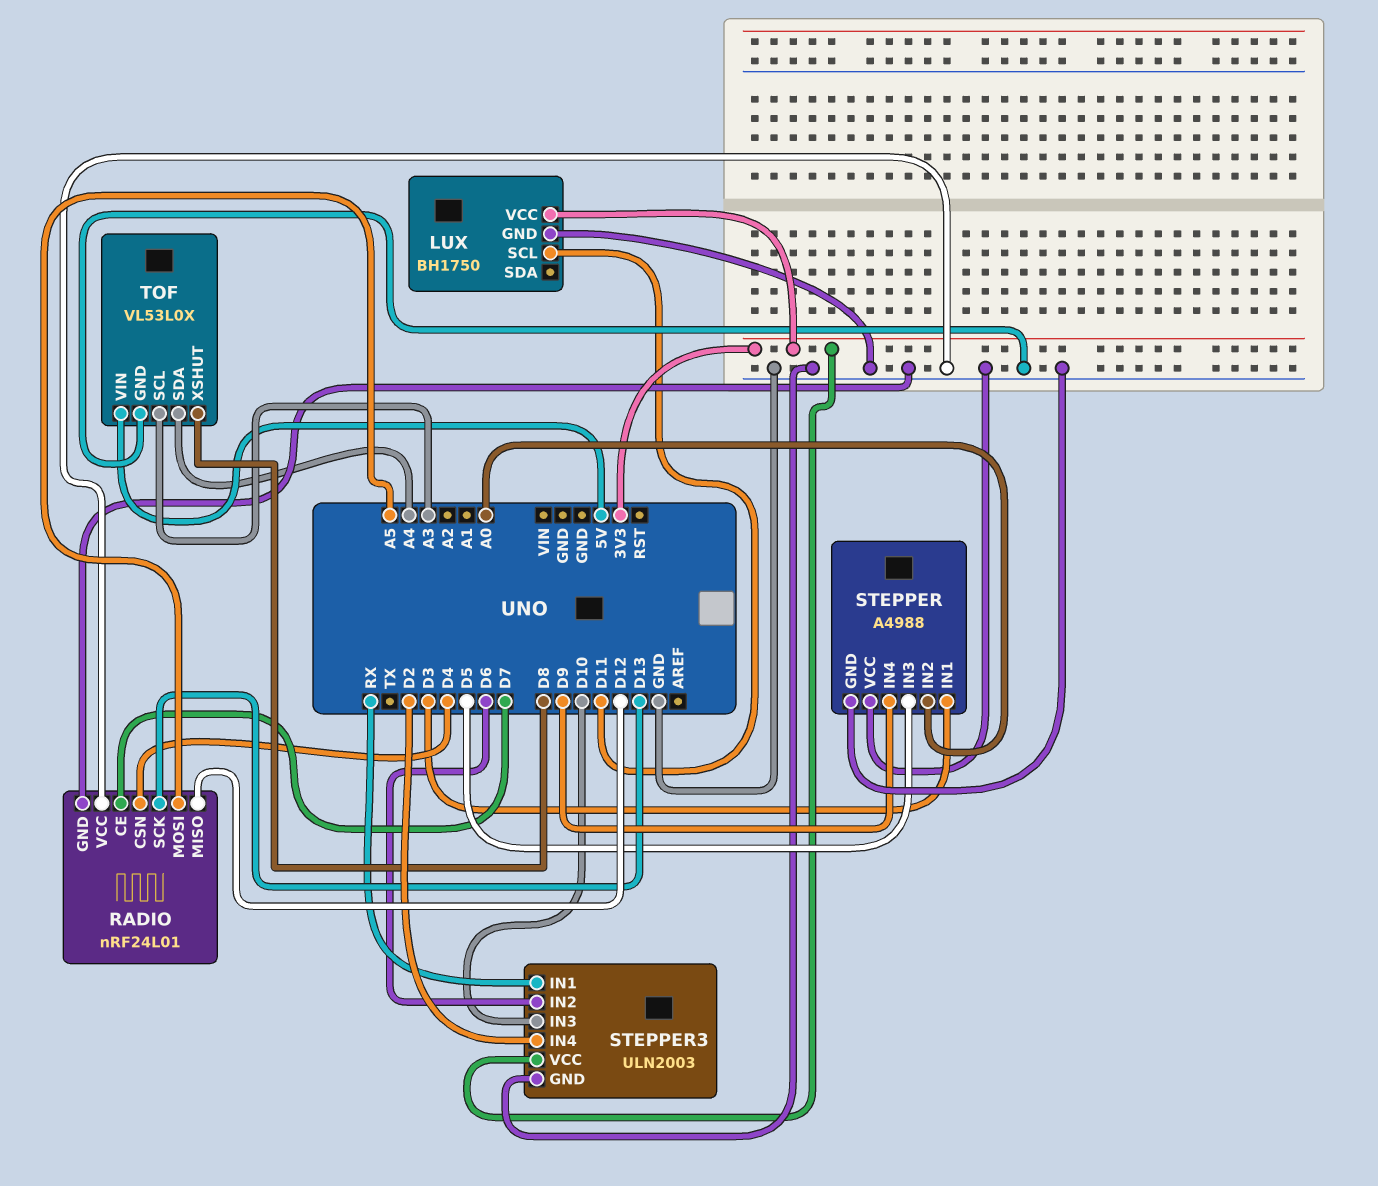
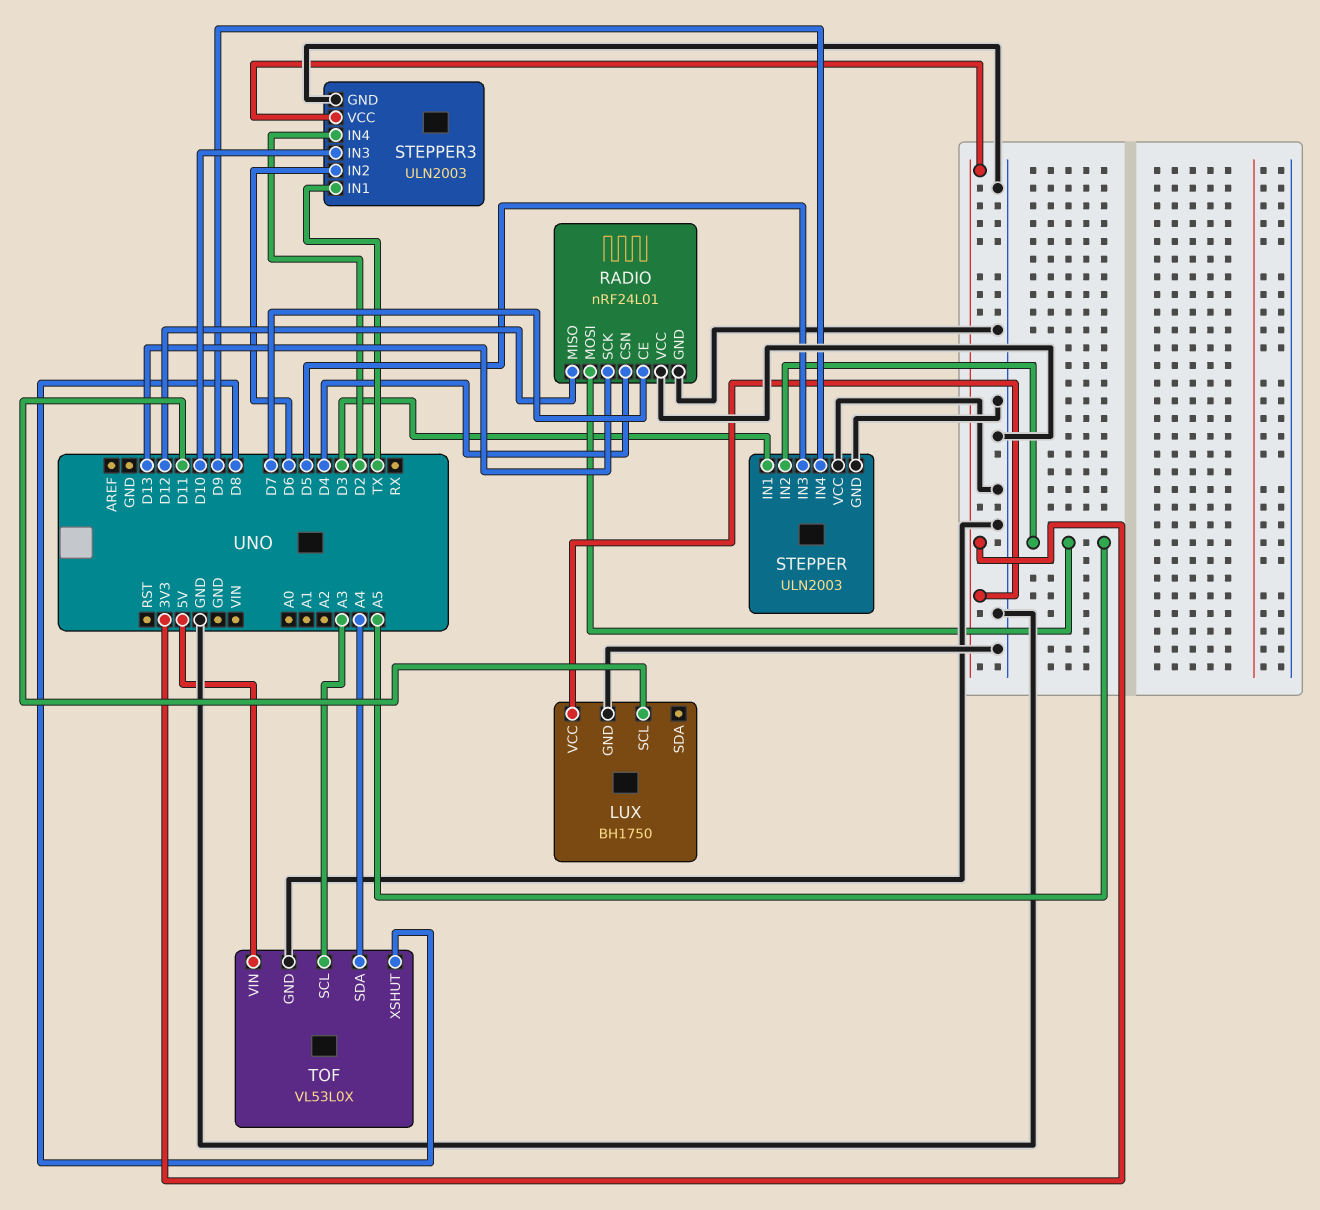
STEPPER: A4988 -> ULN2003
STEPPER pin IN2: A0 -> A5
STEPPER3 pin IN1: RX -> TX

